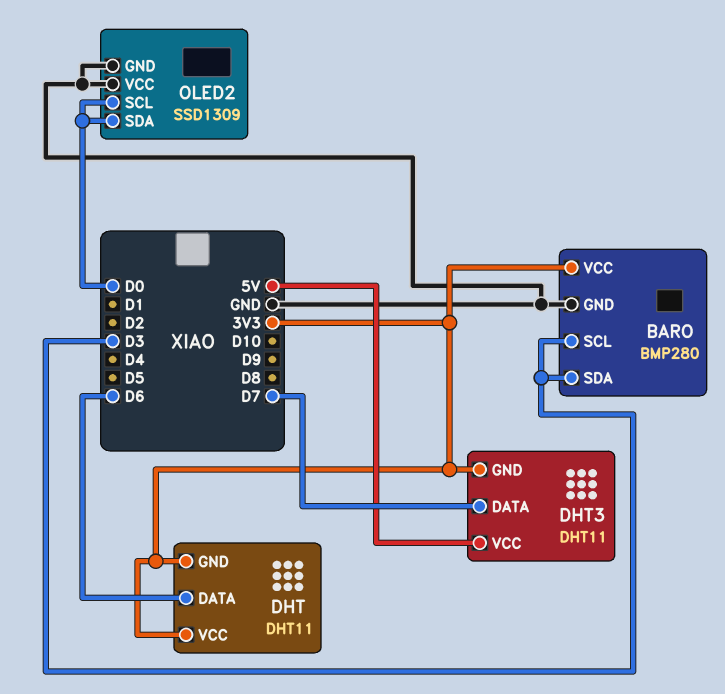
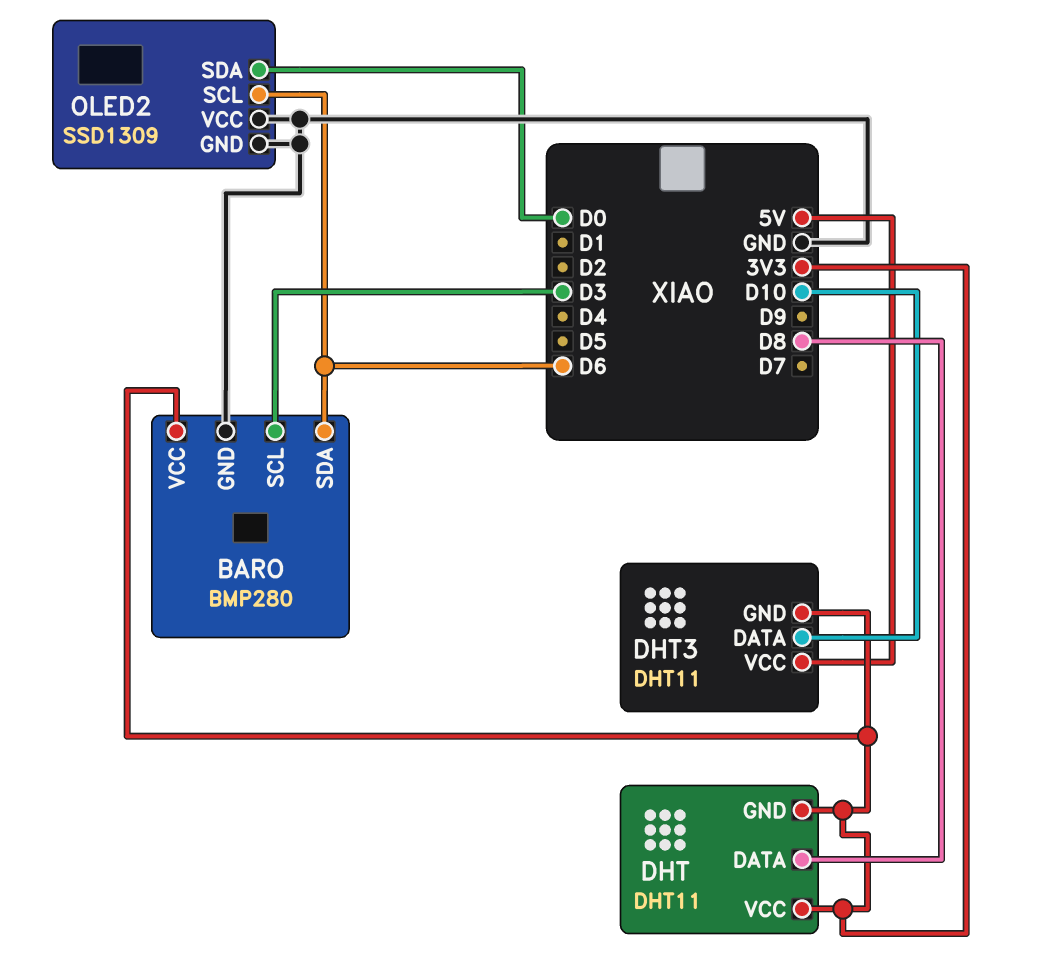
BARO pin SDA: D3 -> D6
DHT pin DATA: D6 -> D8
DHT3 pin DATA: D7 -> D10
OLED2 pin SCL: D0 -> D6

